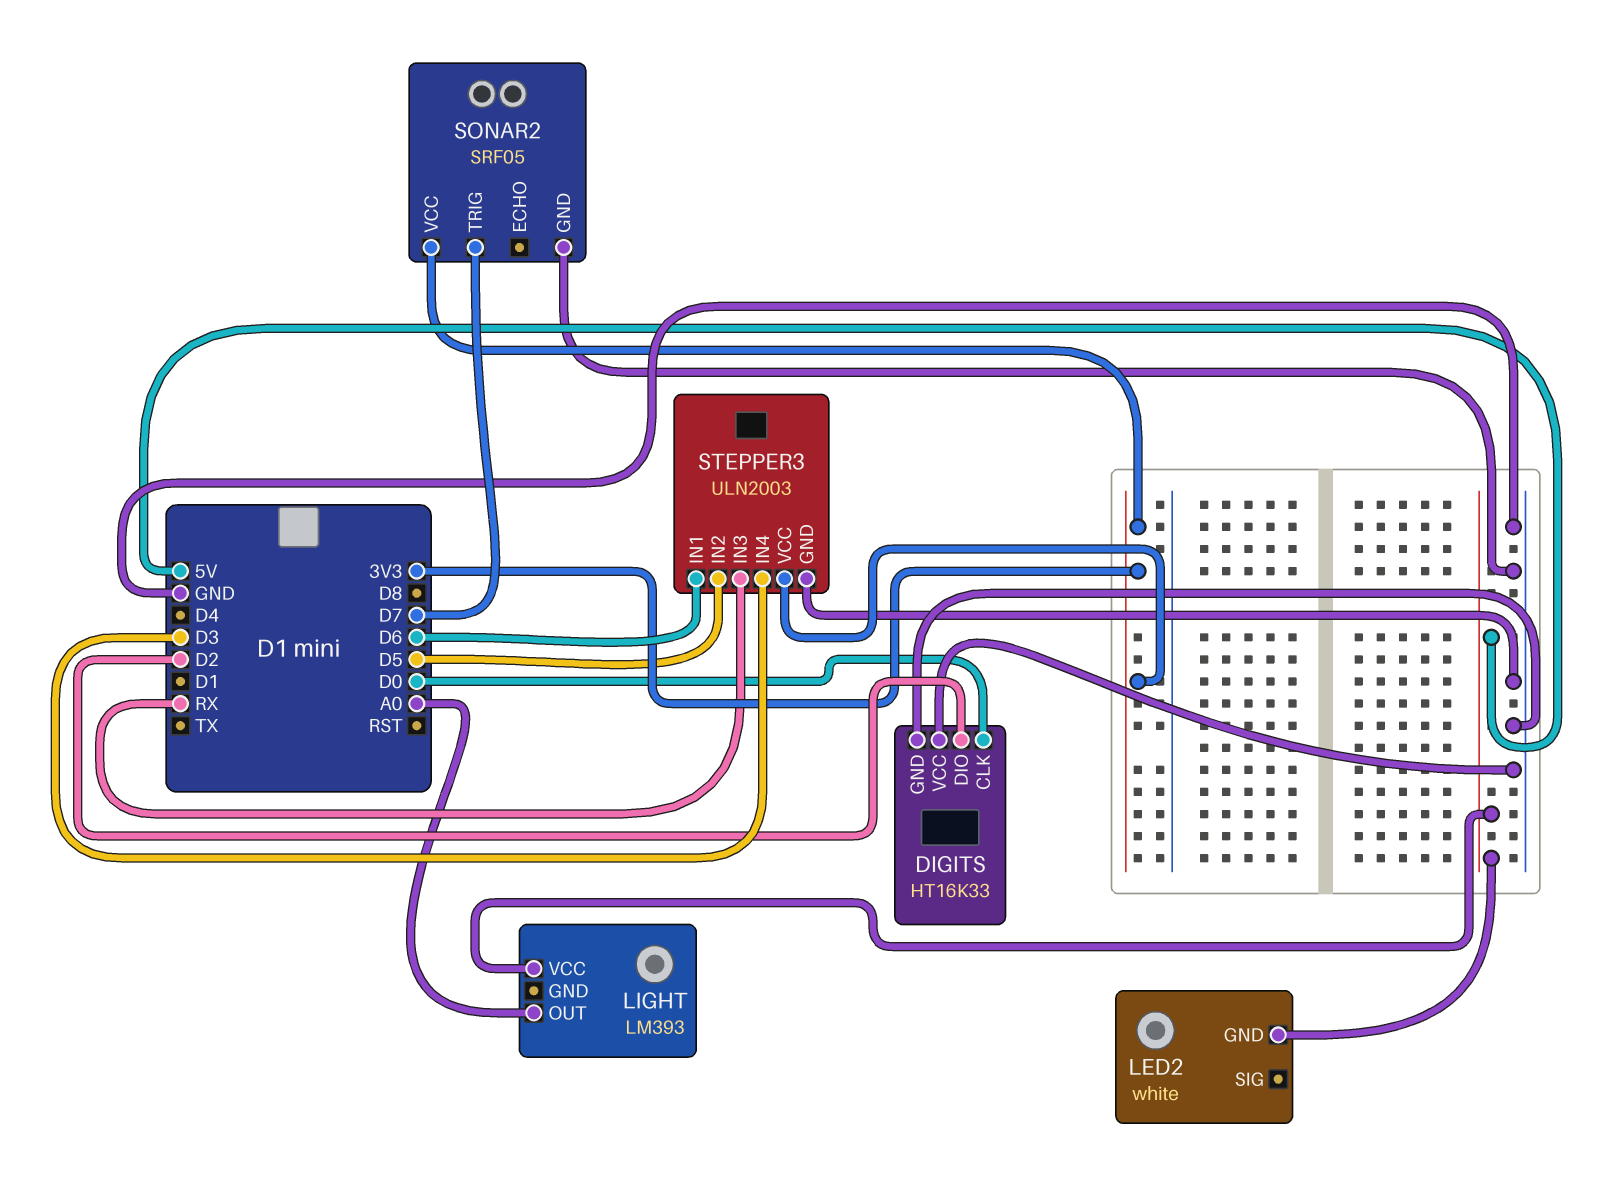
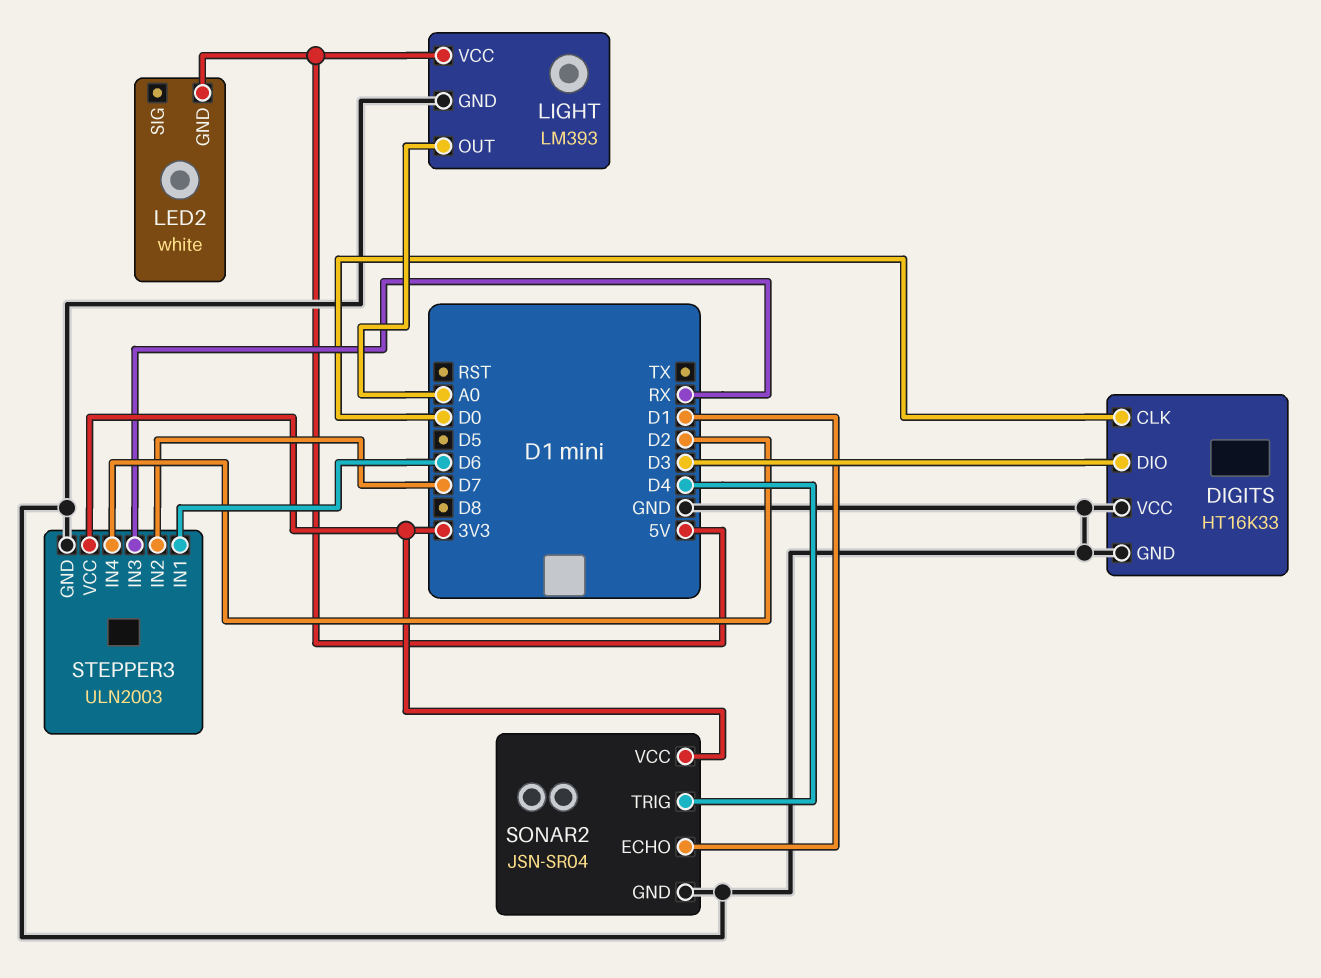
DIGITS pin DIO: D2 -> D3
LIGHT pin GND: none -> GND
SONAR2: SRF05 -> JSN-SR04
SONAR2 pin ECHO: none -> D1
SONAR2 pin TRIG: D7 -> D4
STEPPER3 pin IN2: D5 -> D7
STEPPER3 pin IN4: D3 -> D2

